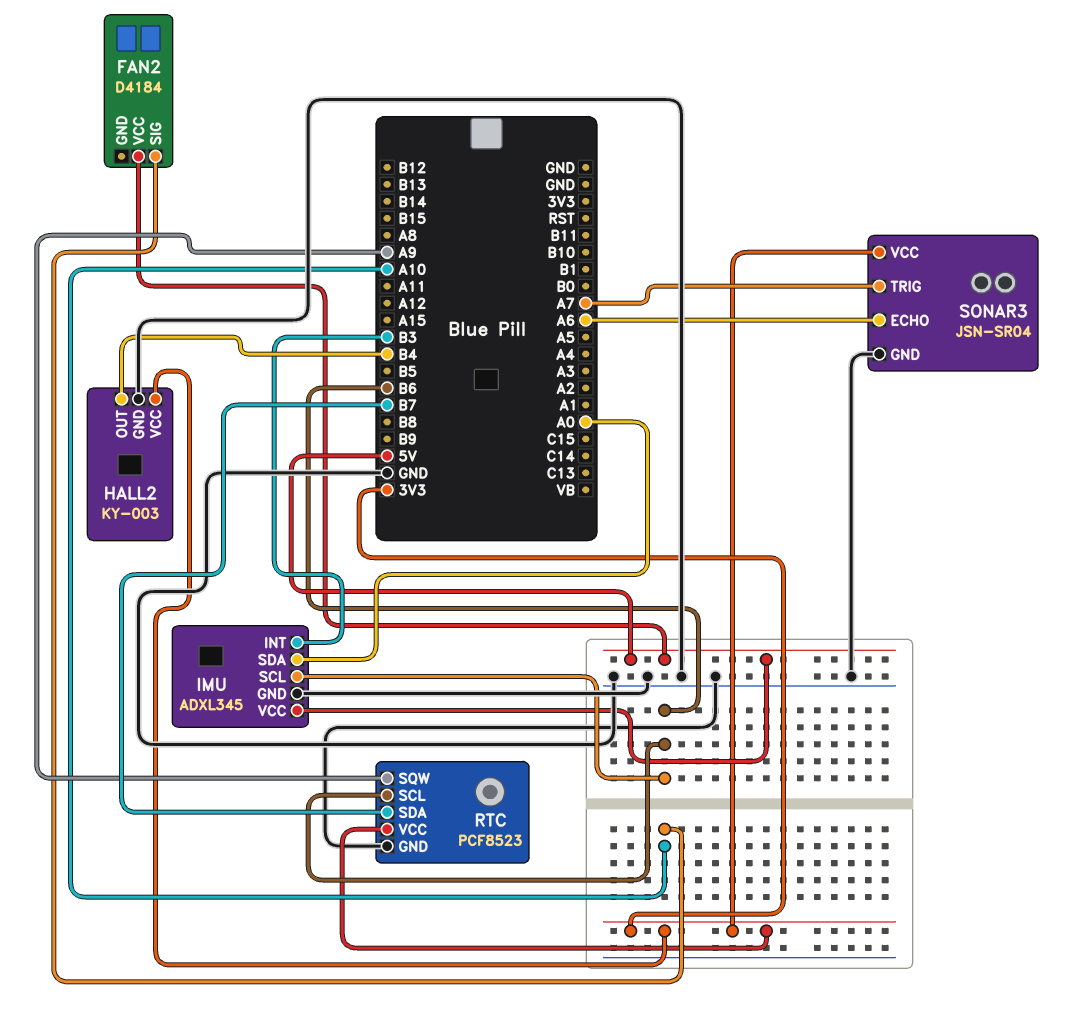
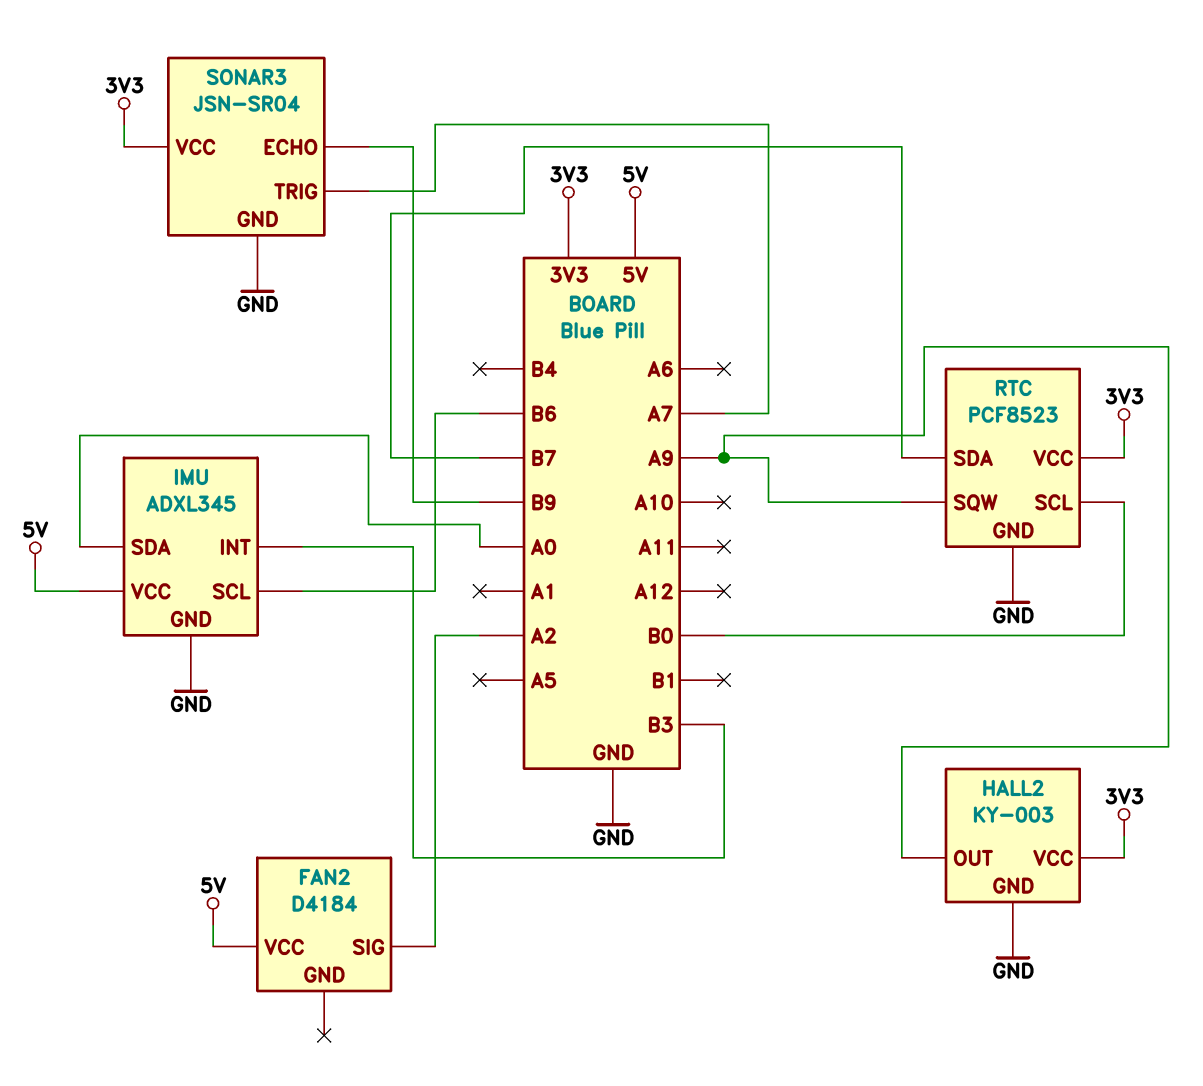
FAN2 pin SIG: A10 -> A2
HALL2 pin OUT: B4 -> A9
RTC pin SCL: B6 -> B0
SONAR3 pin ECHO: A6 -> B9

